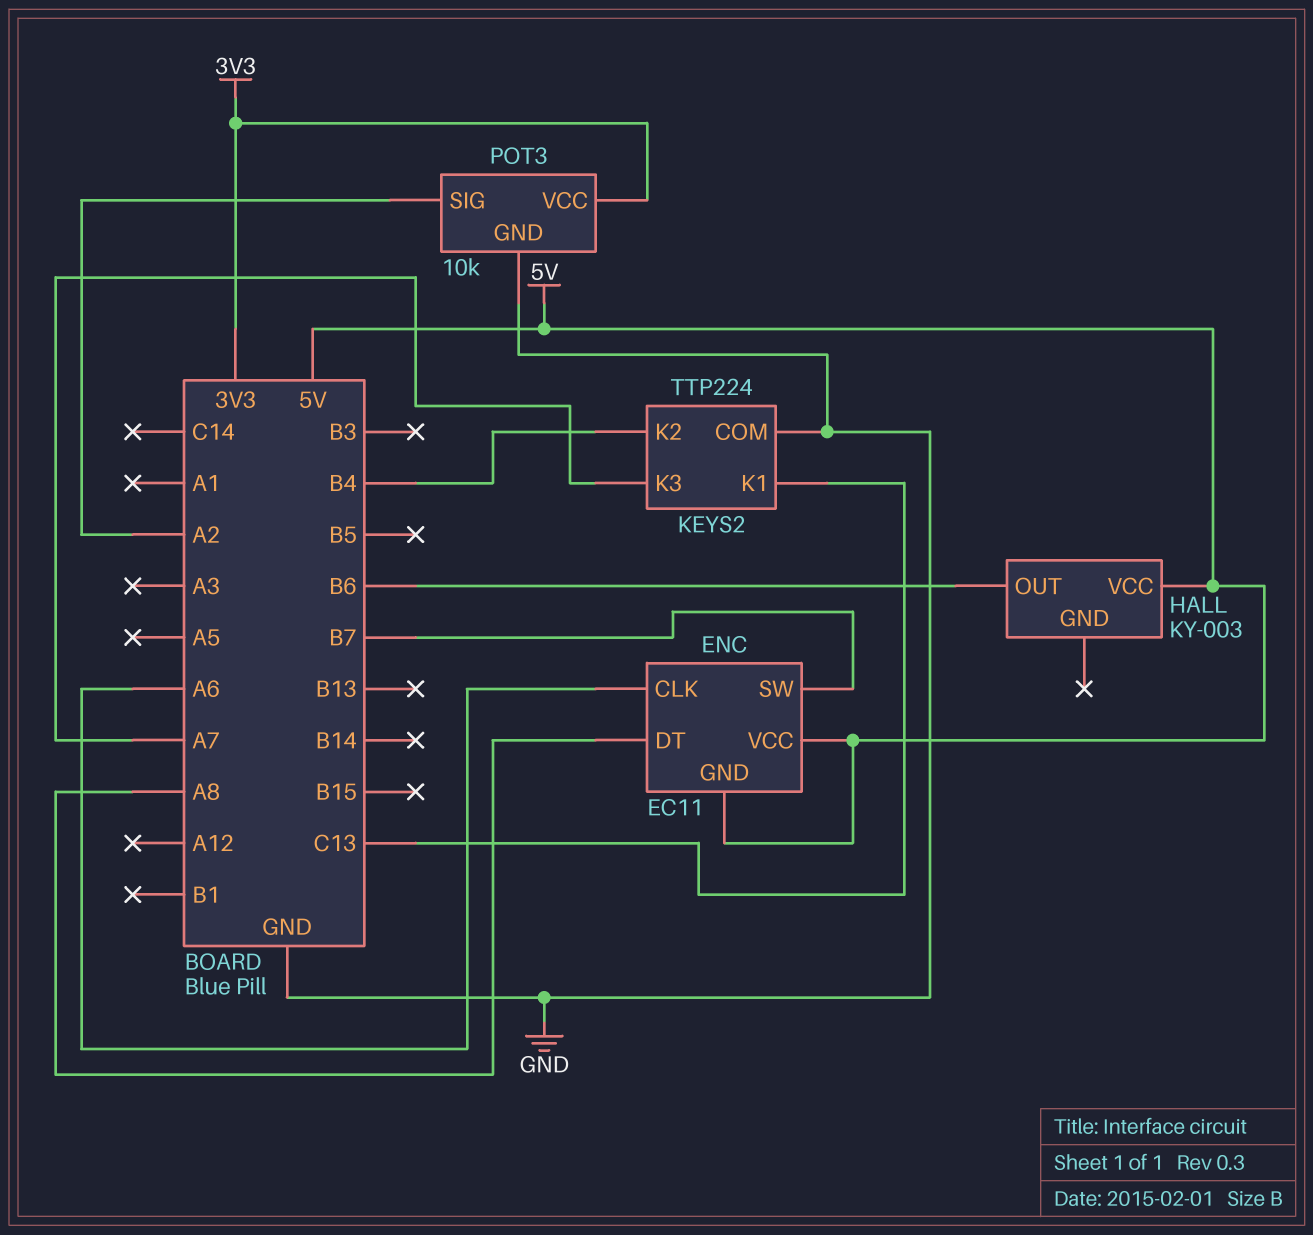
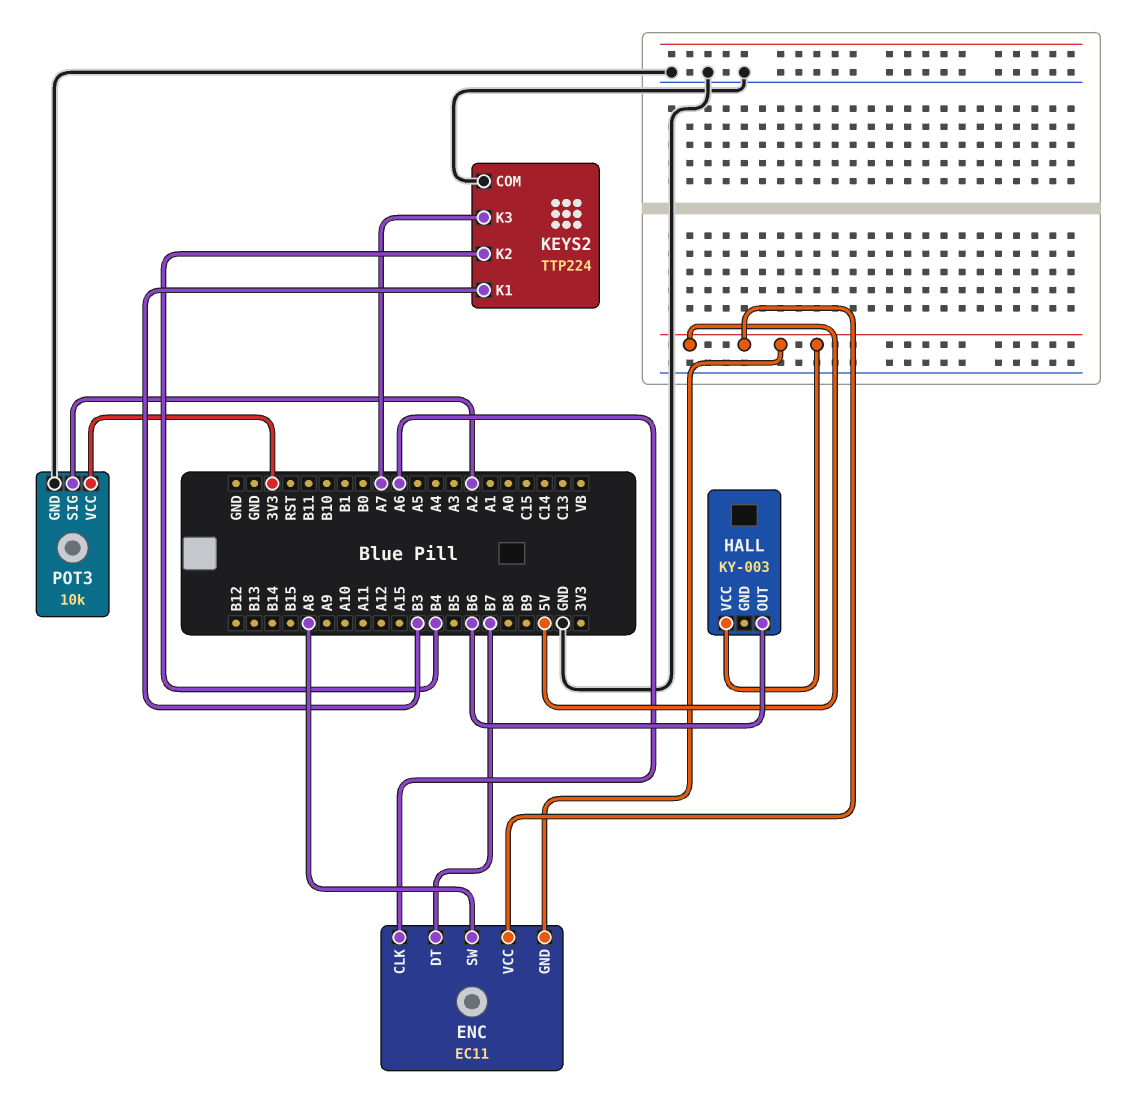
ENC pin DT: A8 -> B7
ENC pin SW: B7 -> A8
KEYS2 pin K1: C13 -> B3

